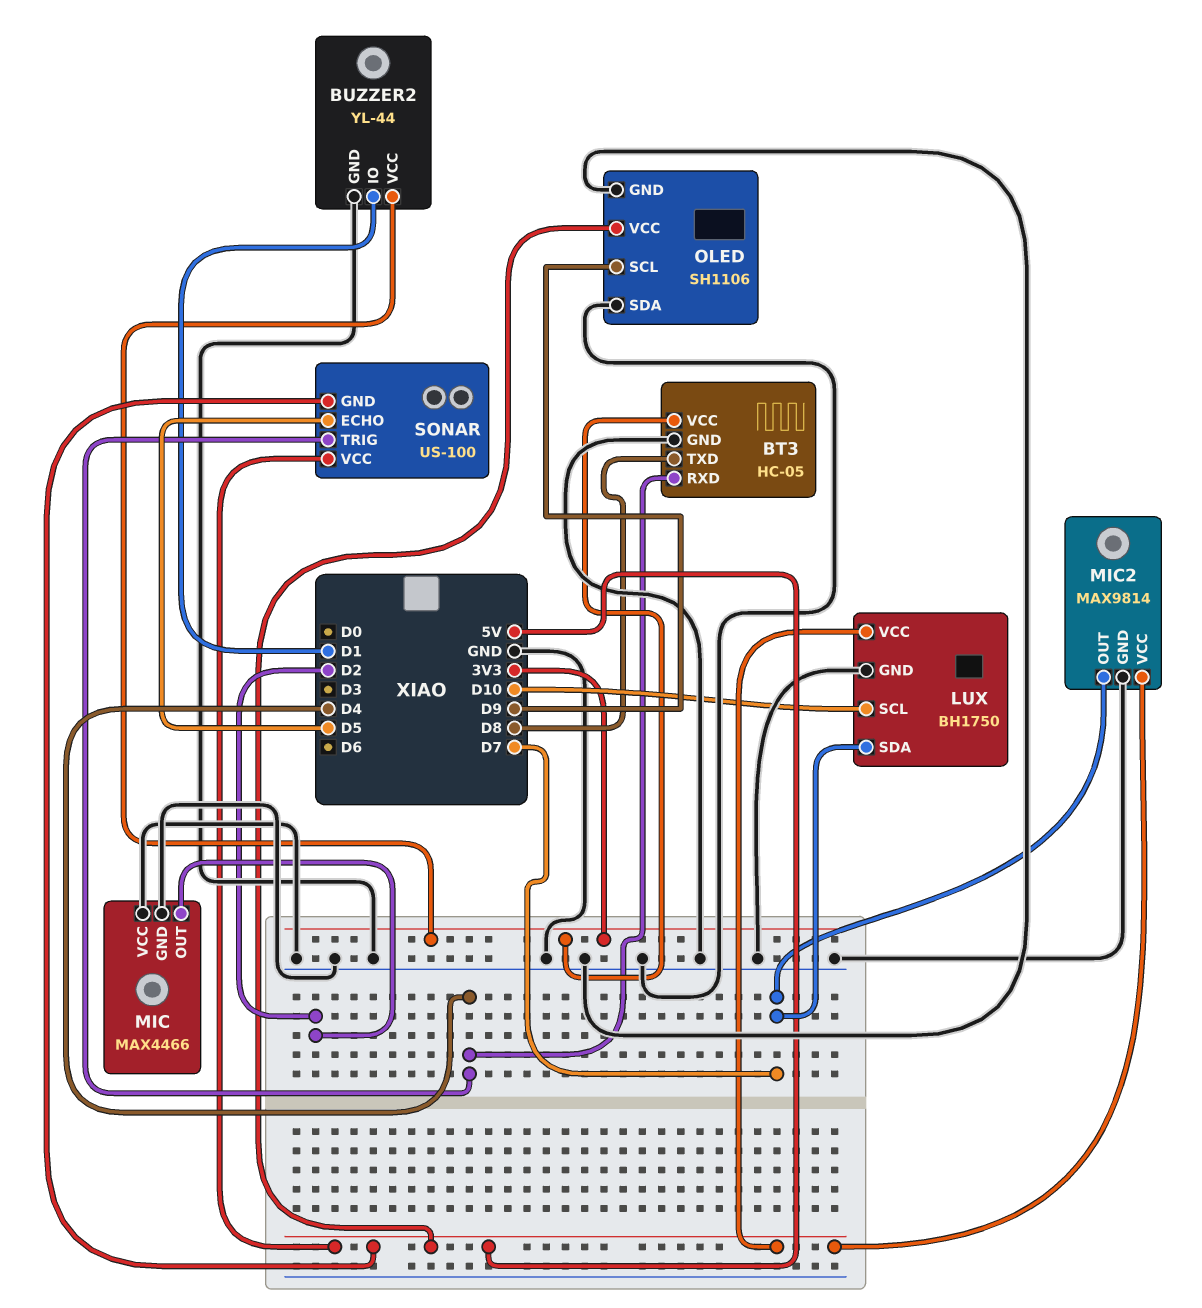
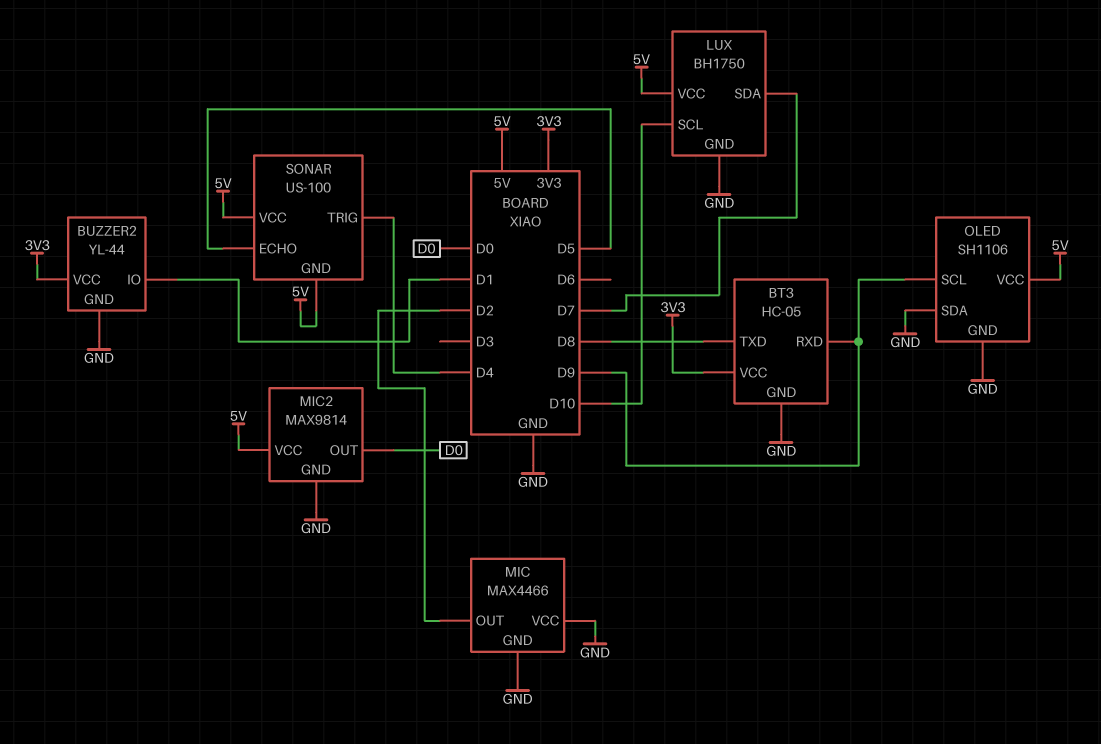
BT3 pin RXD: D4 -> D9
MIC2 pin OUT: D7 -> D0

